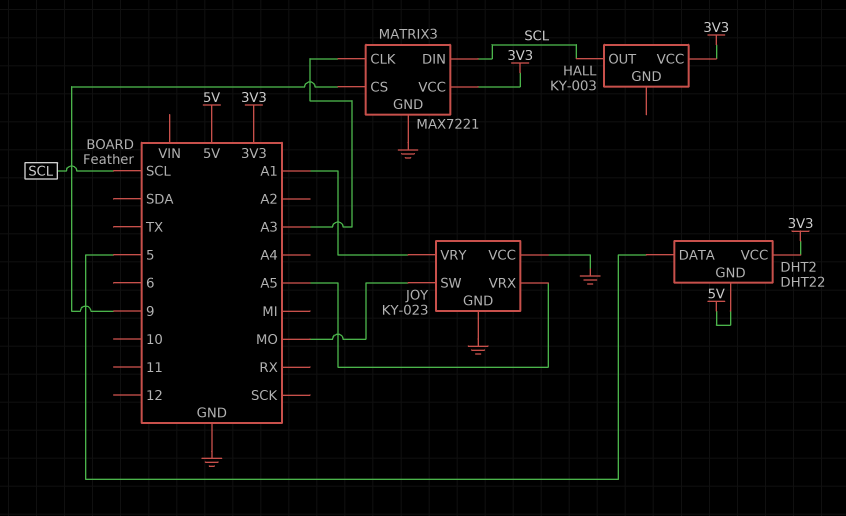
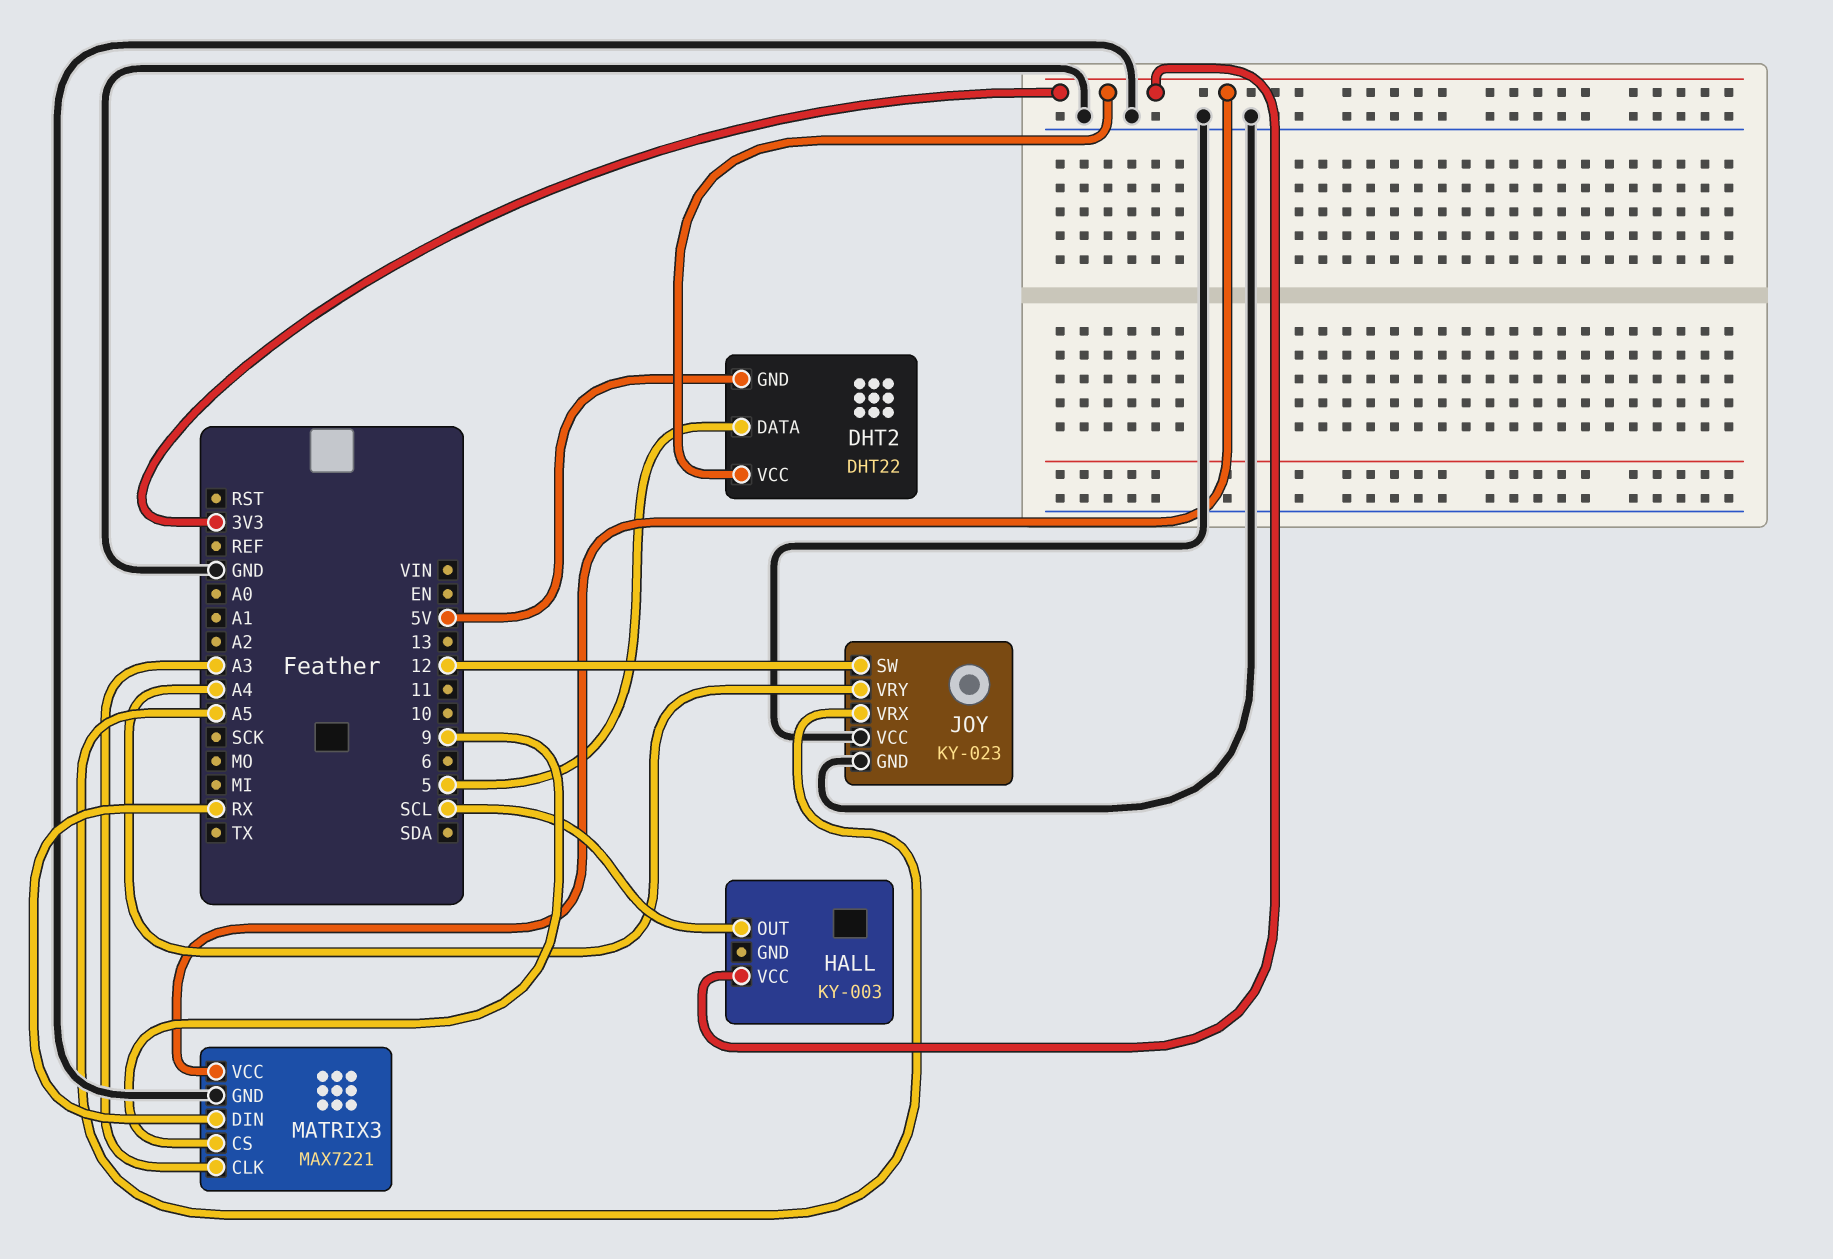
JOY pin SW: MO -> 12
JOY pin VRY: A1 -> A4
MATRIX3 pin DIN: SCL -> RX

